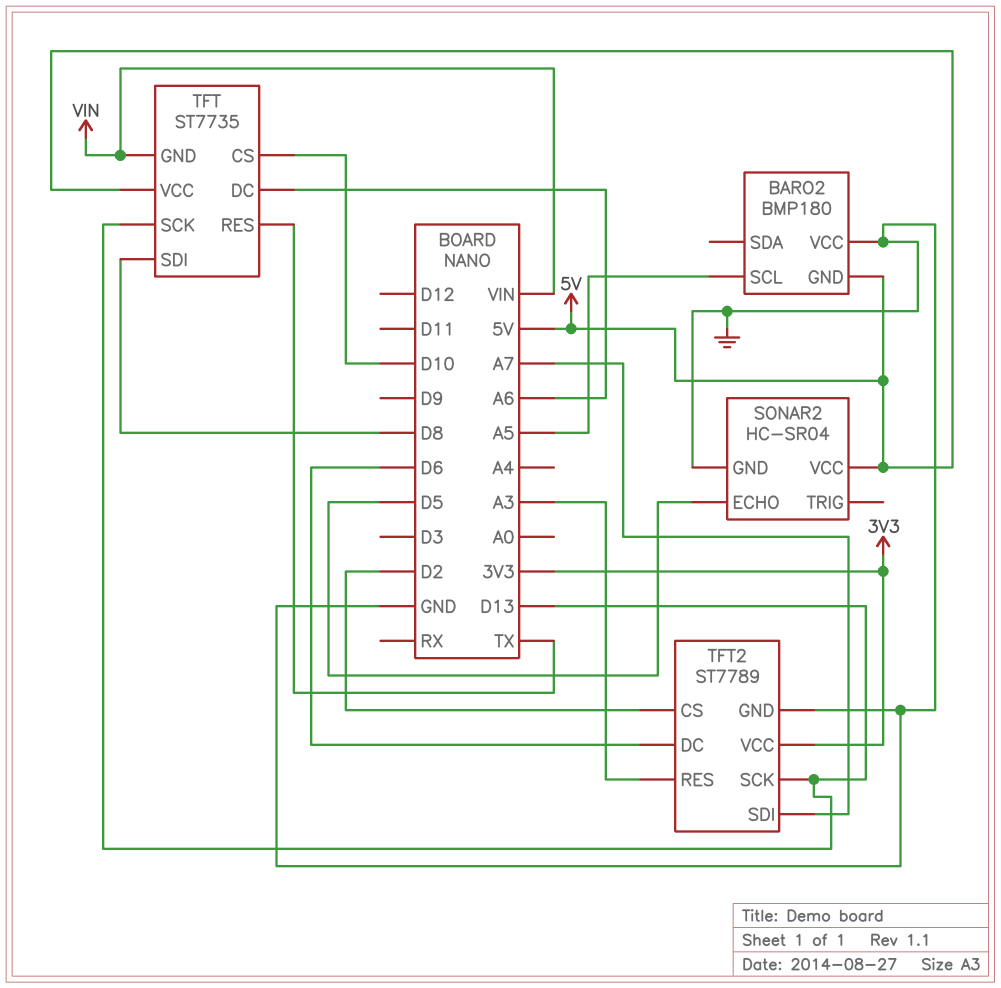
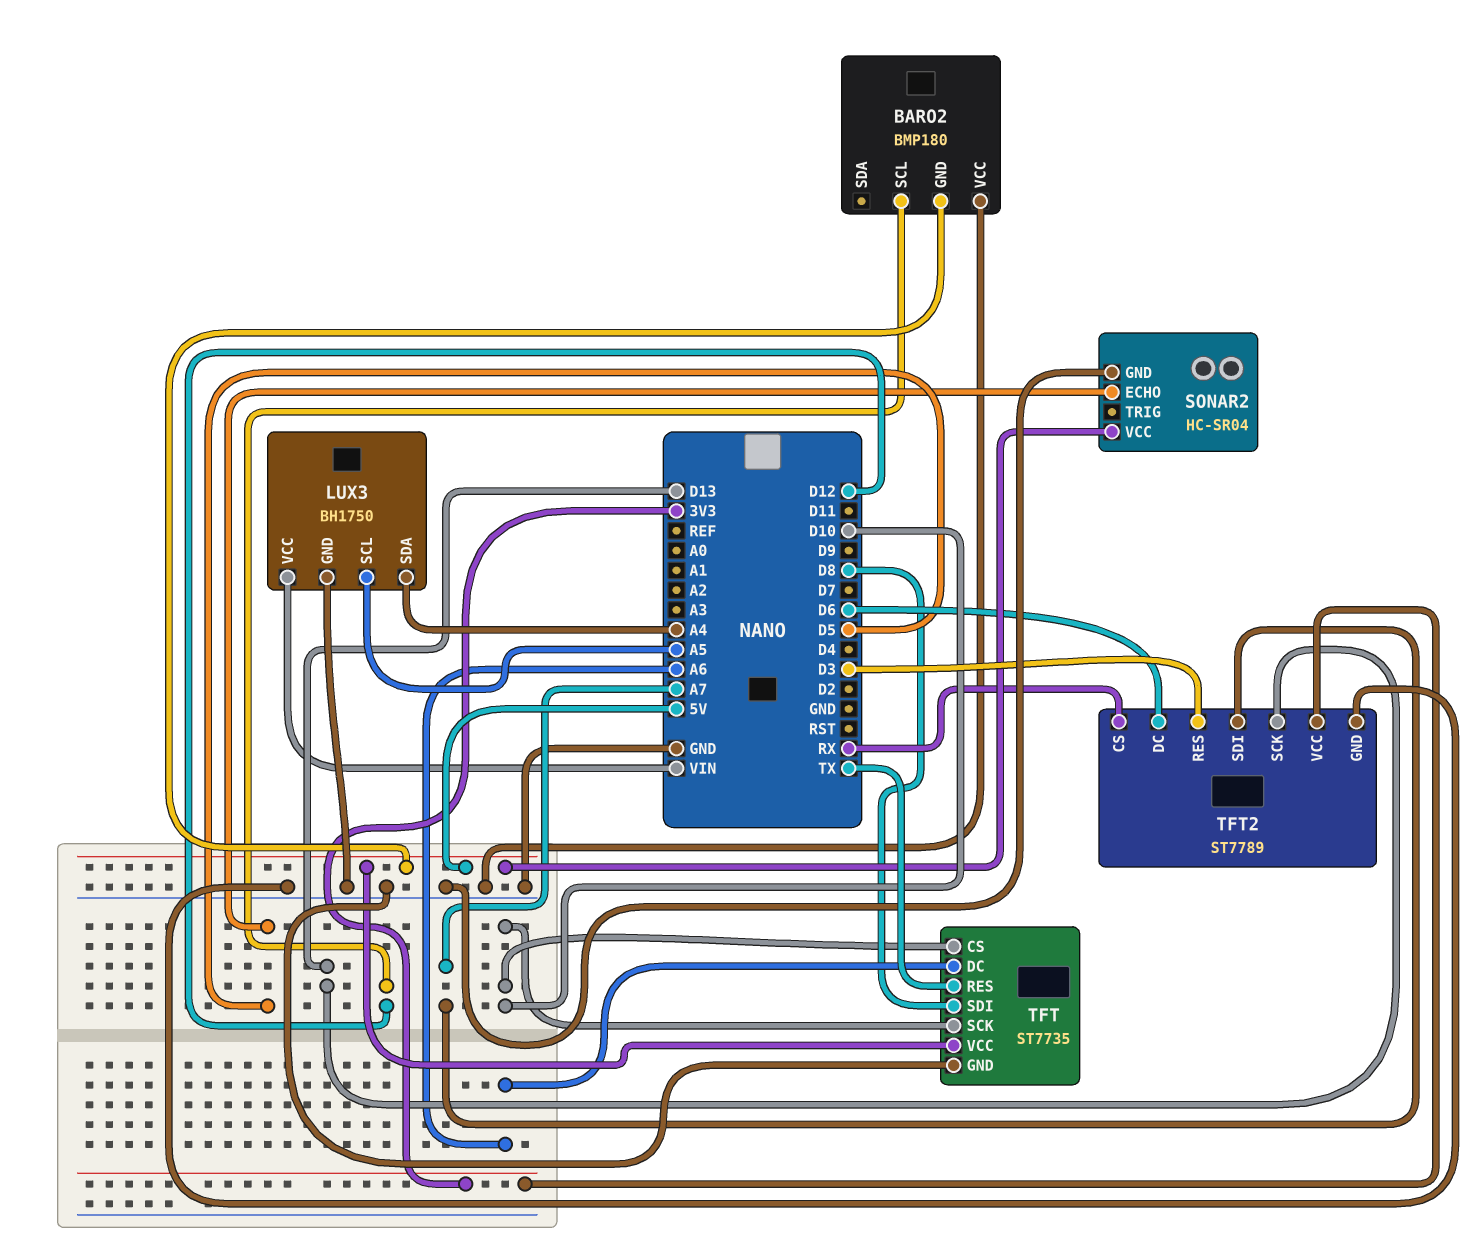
BARO2 pin SCL: A5 -> D12
LUX3: none -> BH1750
LUX3 pin GND: none -> GND
LUX3 pin SCL: none -> A5
LUX3 pin SDA: none -> A4
LUX3 pin VCC: none -> VIN
TFT pin GND: VIN -> GND
TFT pin SCK: D13 -> D10
TFT2 pin CS: D2 -> RX
TFT2 pin RES: A3 -> D3

